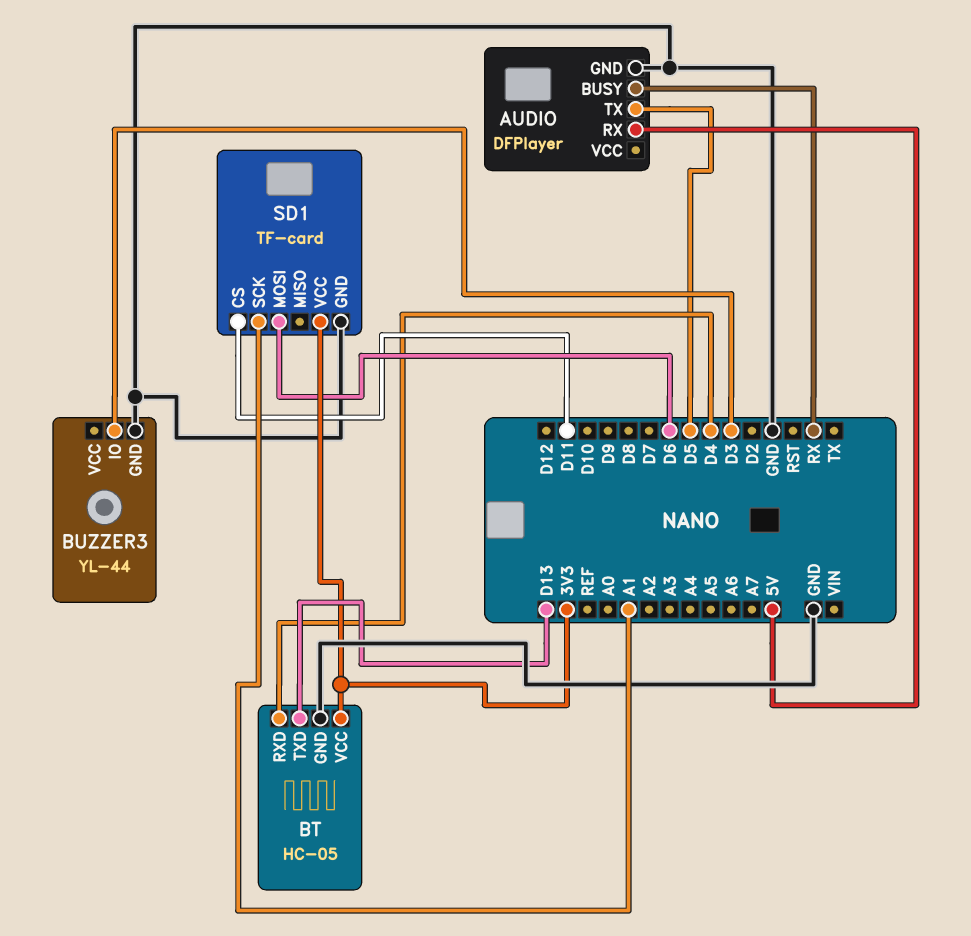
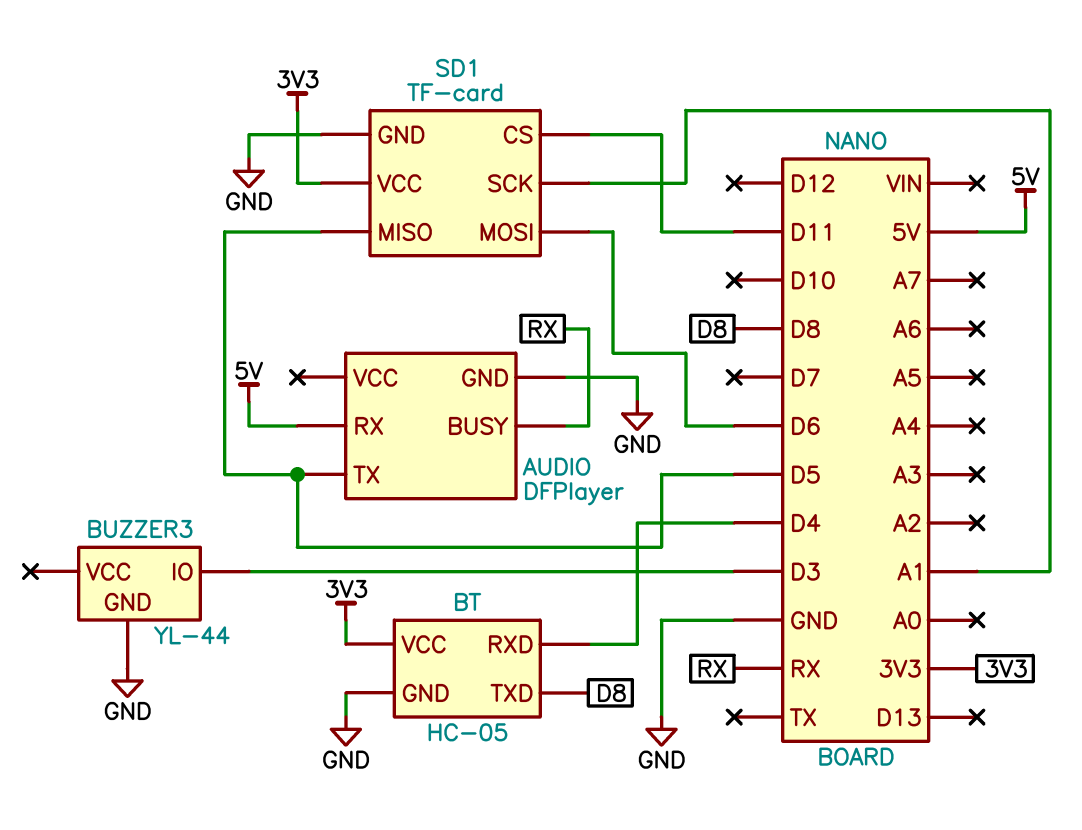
BT pin TXD: D13 -> D8
SD1 pin MISO: none -> D5

